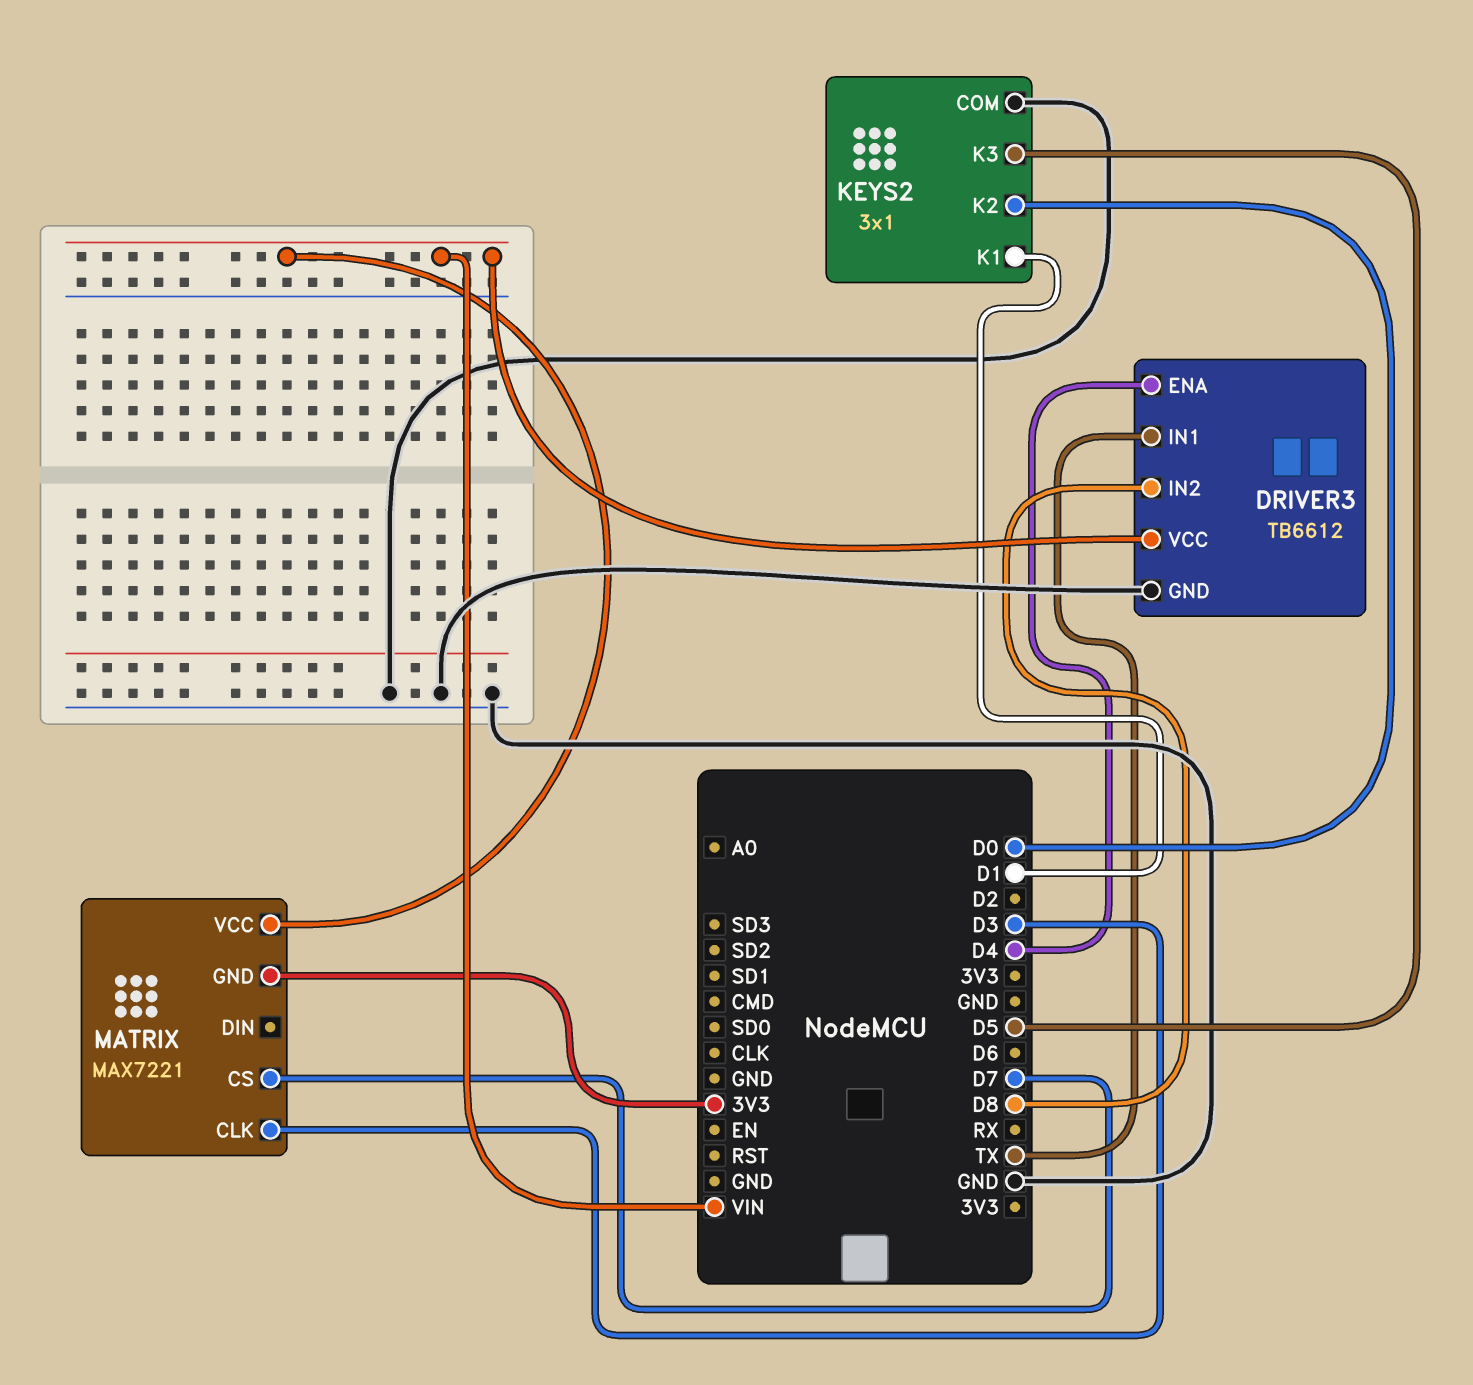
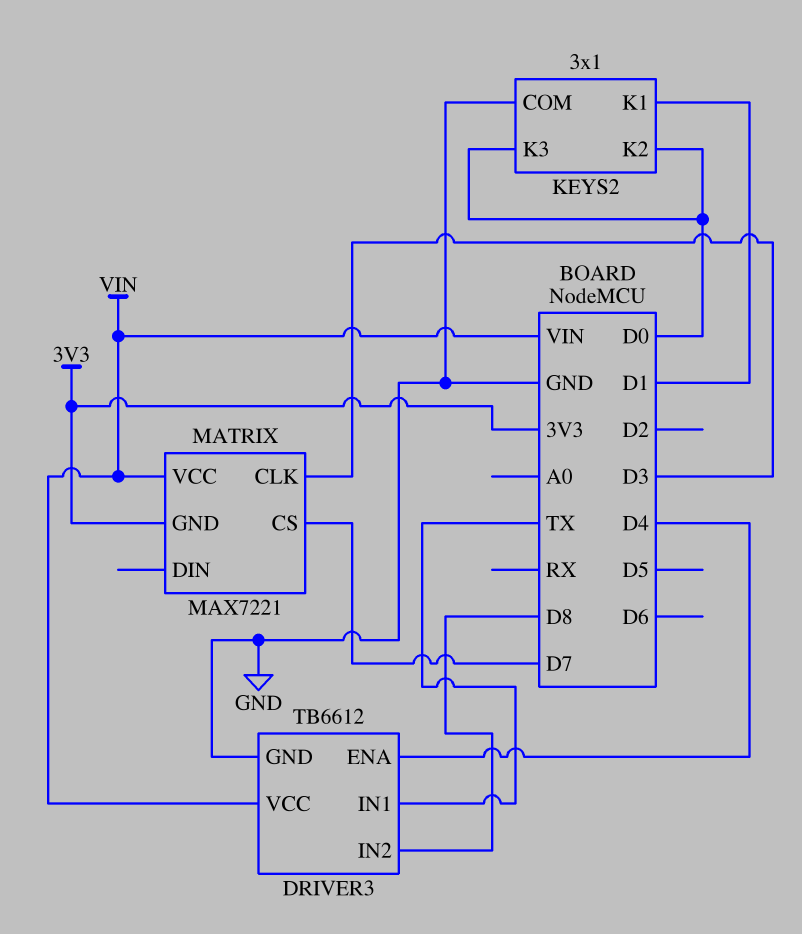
KEYS2 pin K3: D5 -> D0

